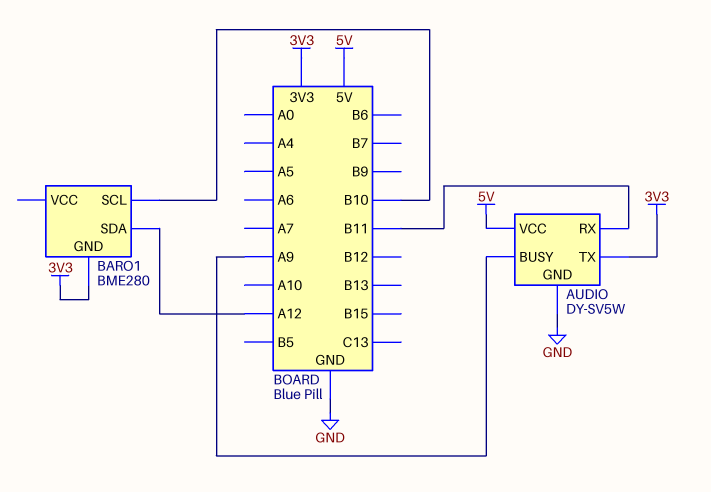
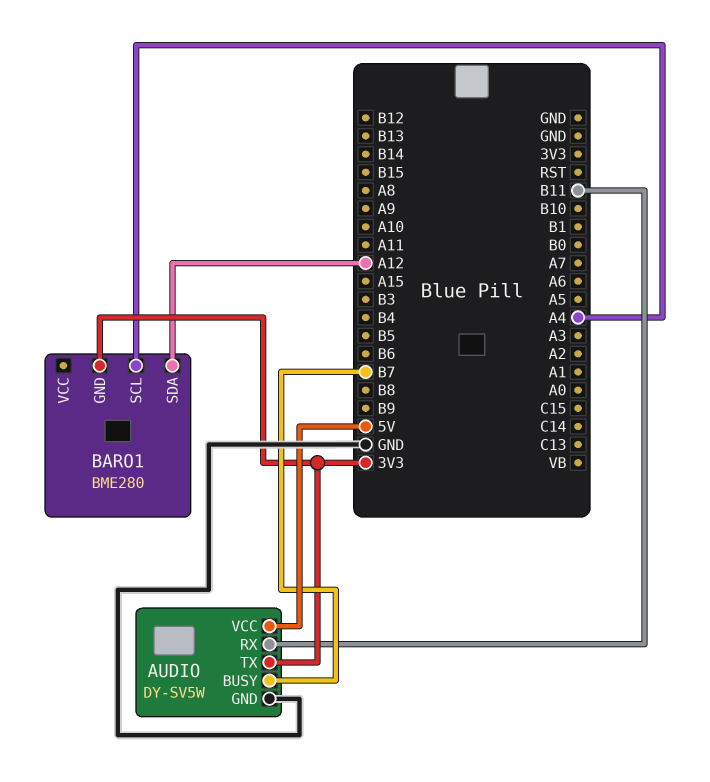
AUDIO pin BUSY: A9 -> B7
BARO1 pin SCL: B10 -> A4

